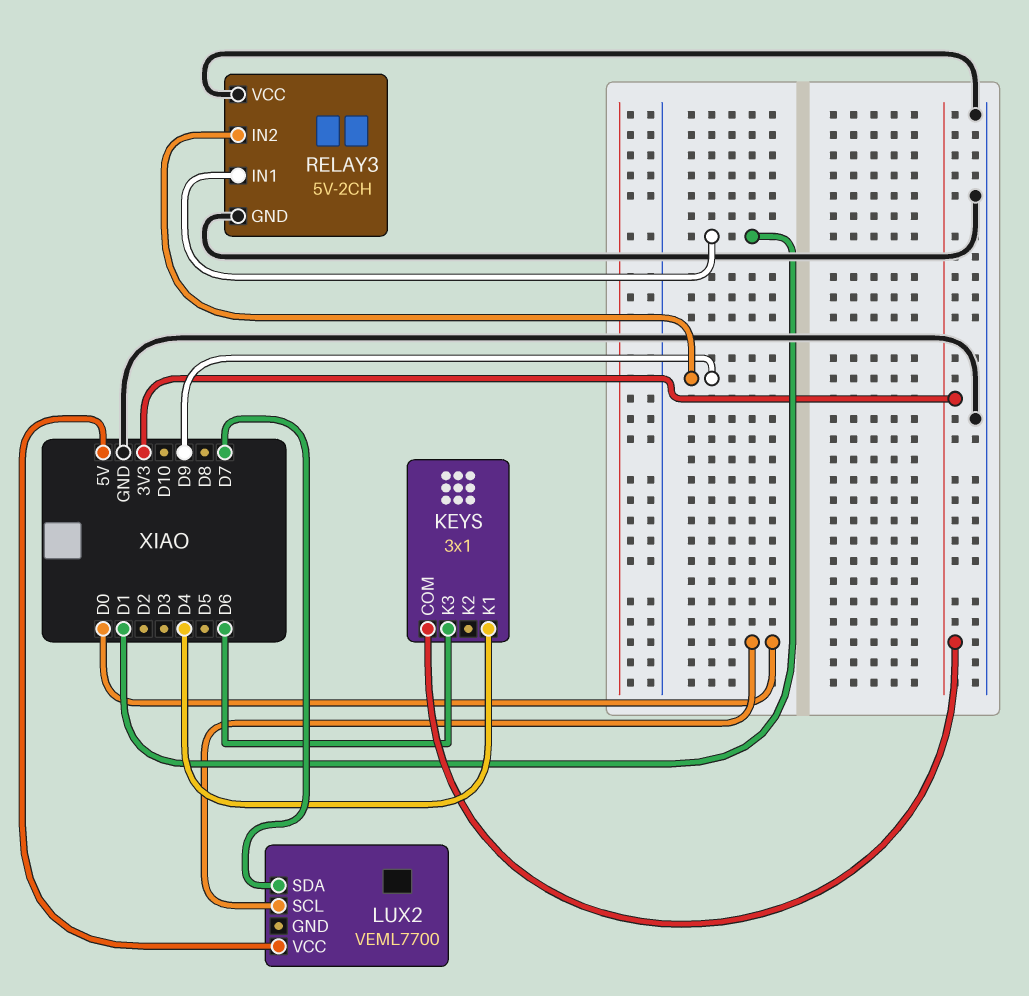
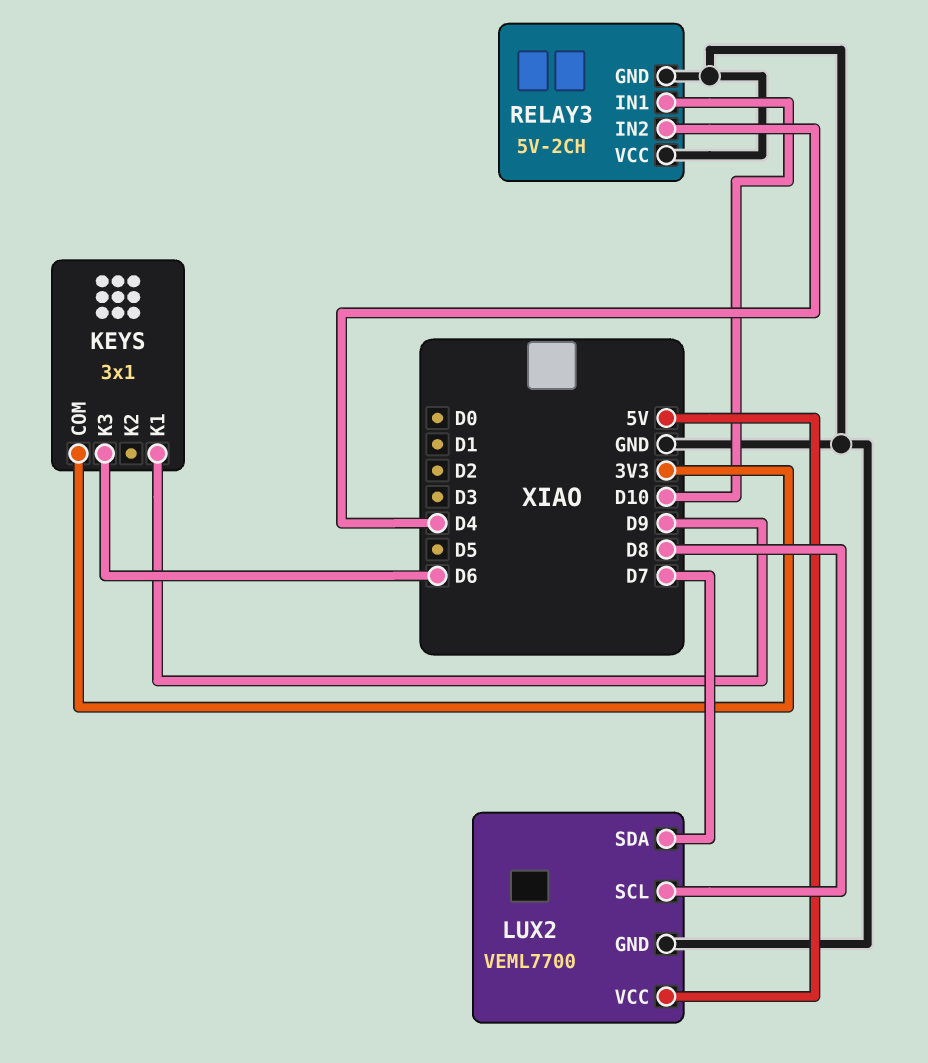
KEYS pin K1: D4 -> D9
LUX2 pin GND: none -> GND
LUX2 pin SCL: D0 -> D8
RELAY3 pin IN1: D1 -> D10
RELAY3 pin IN2: D9 -> D4

